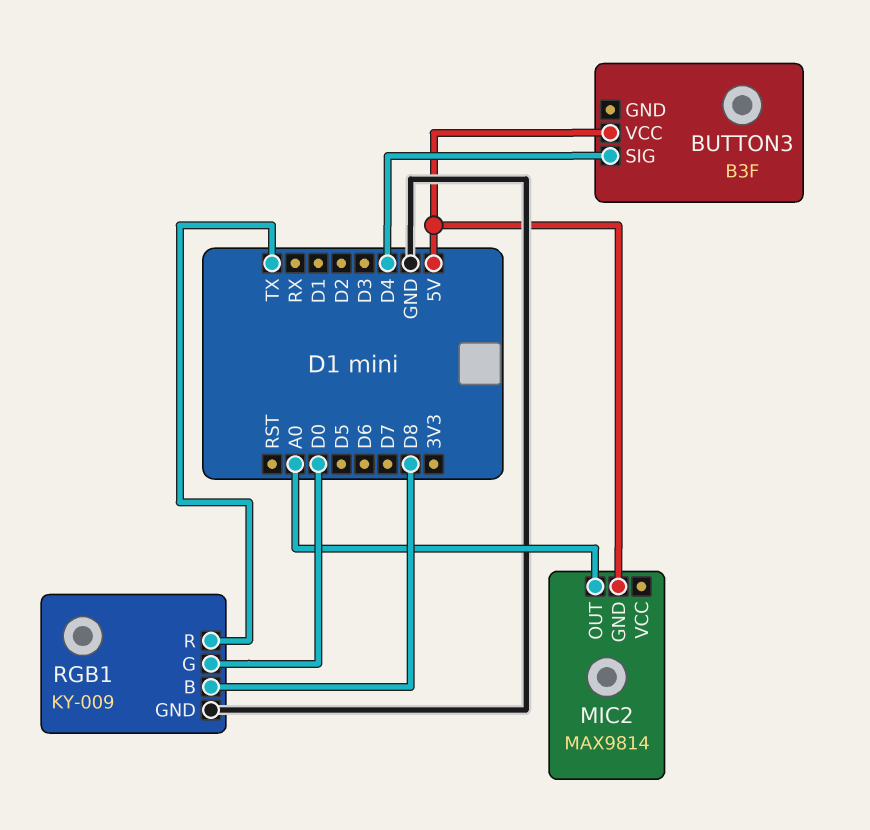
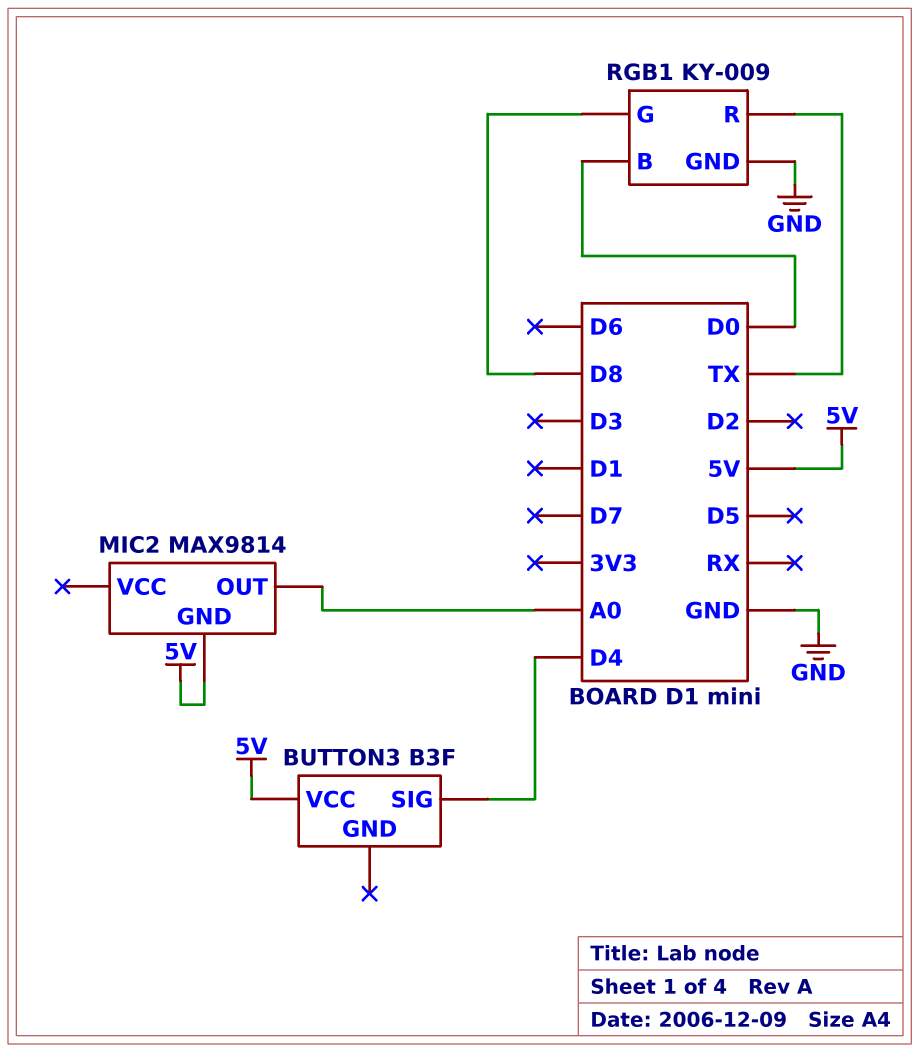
RGB1 pin B: D8 -> D0
RGB1 pin G: D0 -> D8

